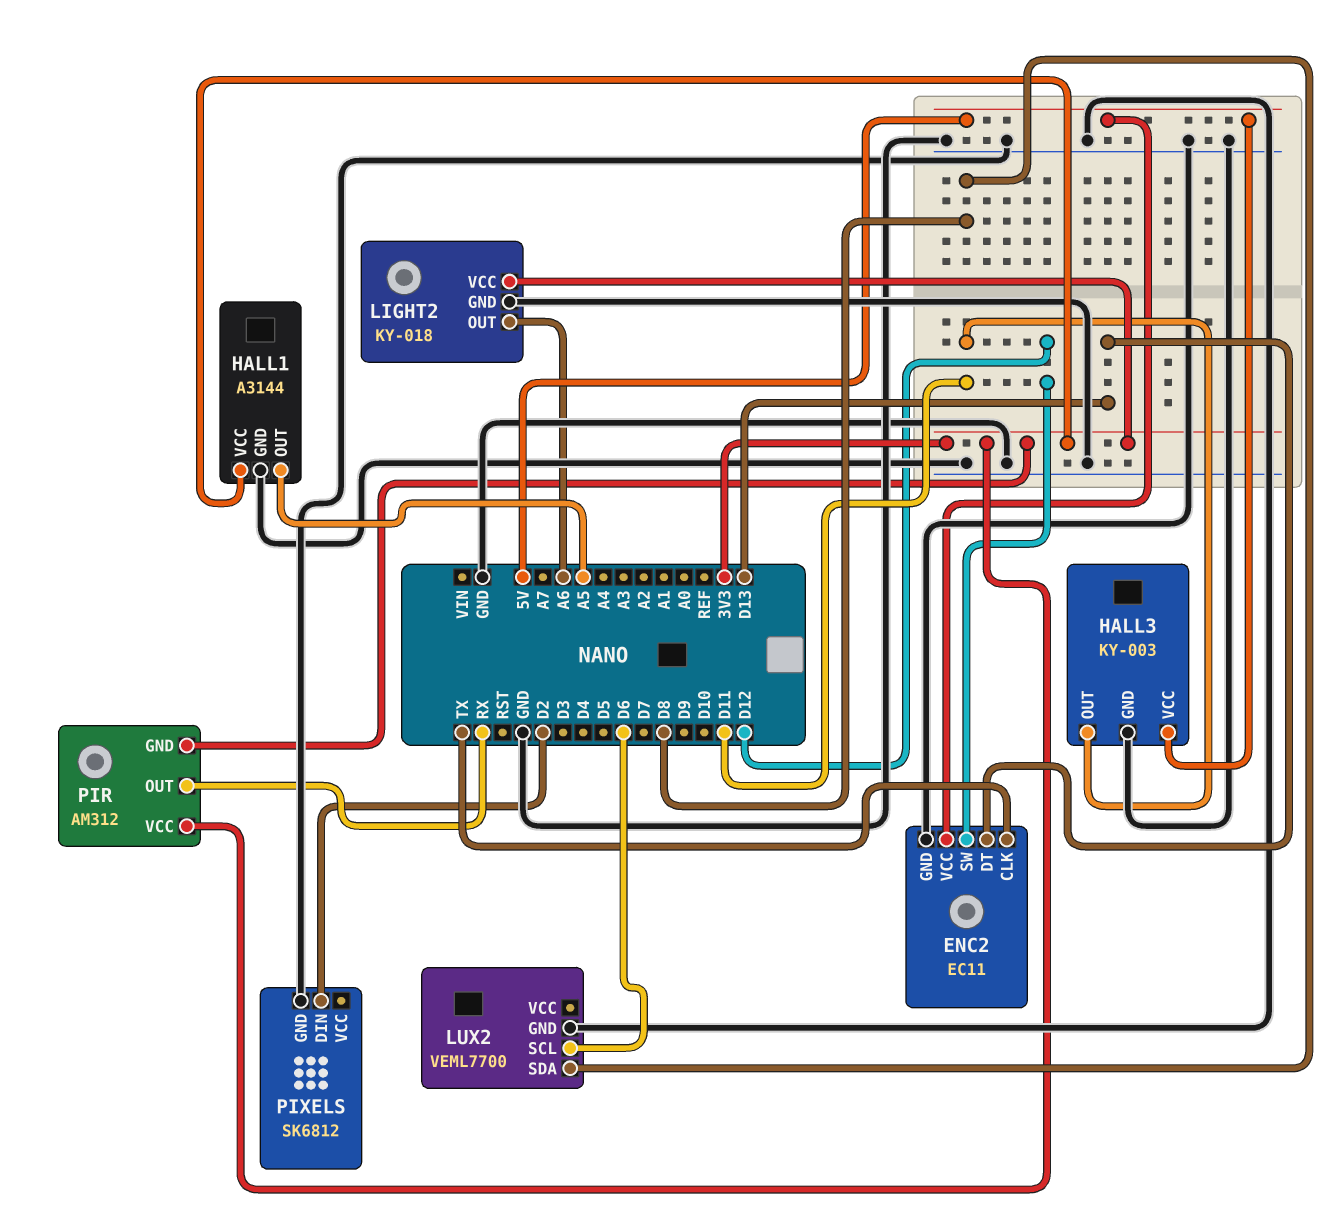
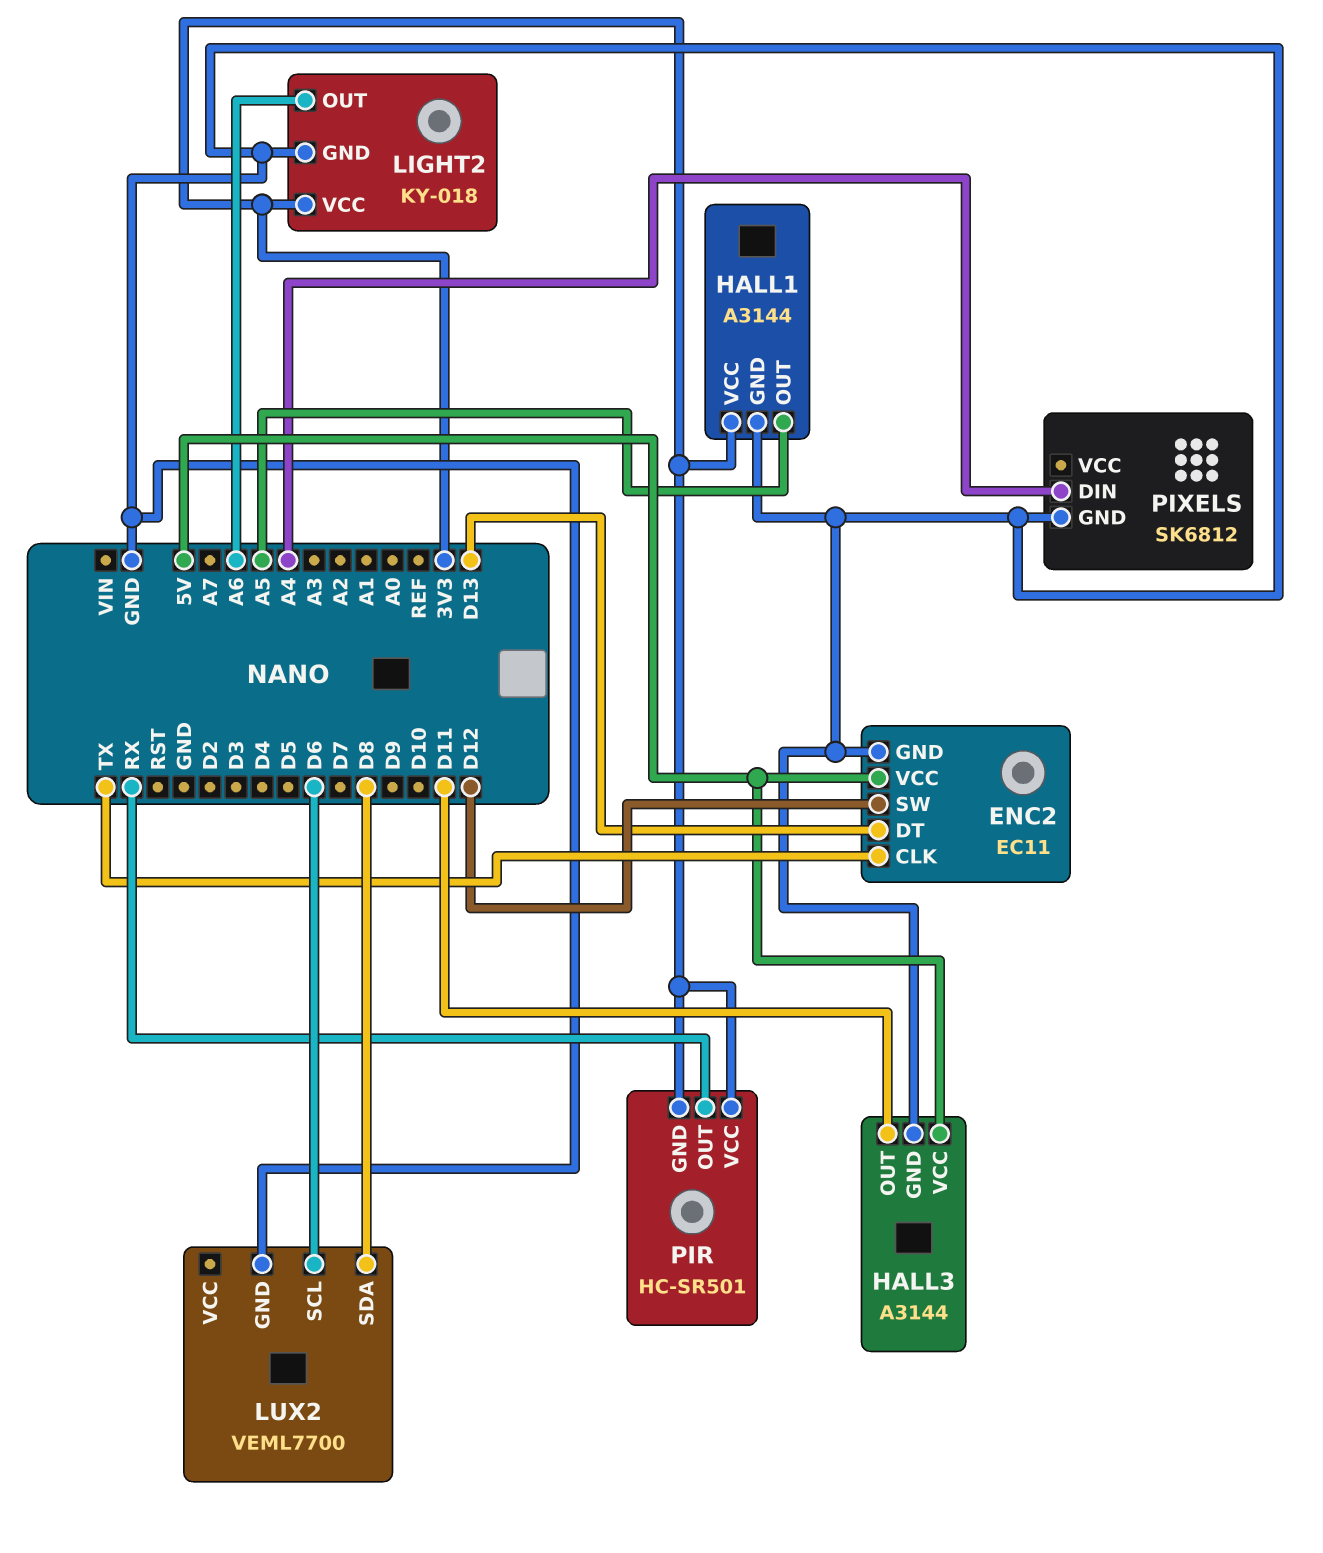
HALL3: KY-003 -> A3144
PIR: AM312 -> HC-SR501
PIXELS pin DIN: D2 -> A4

